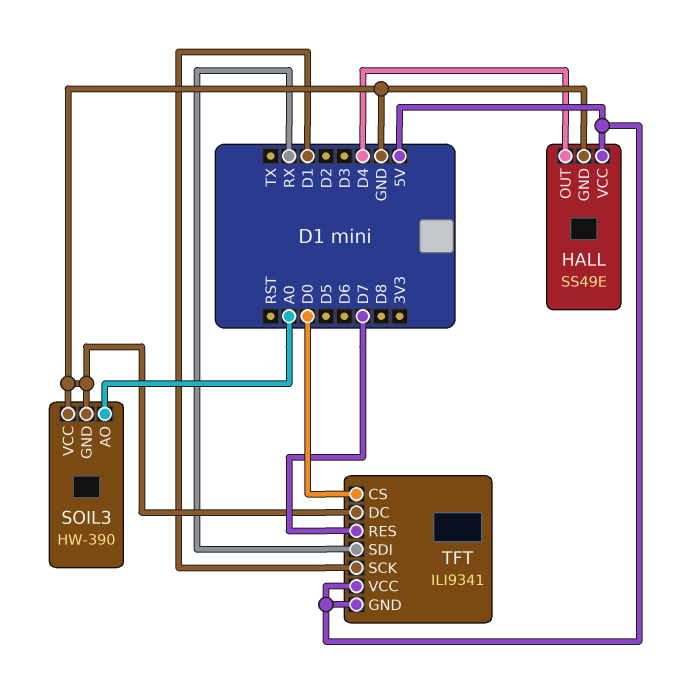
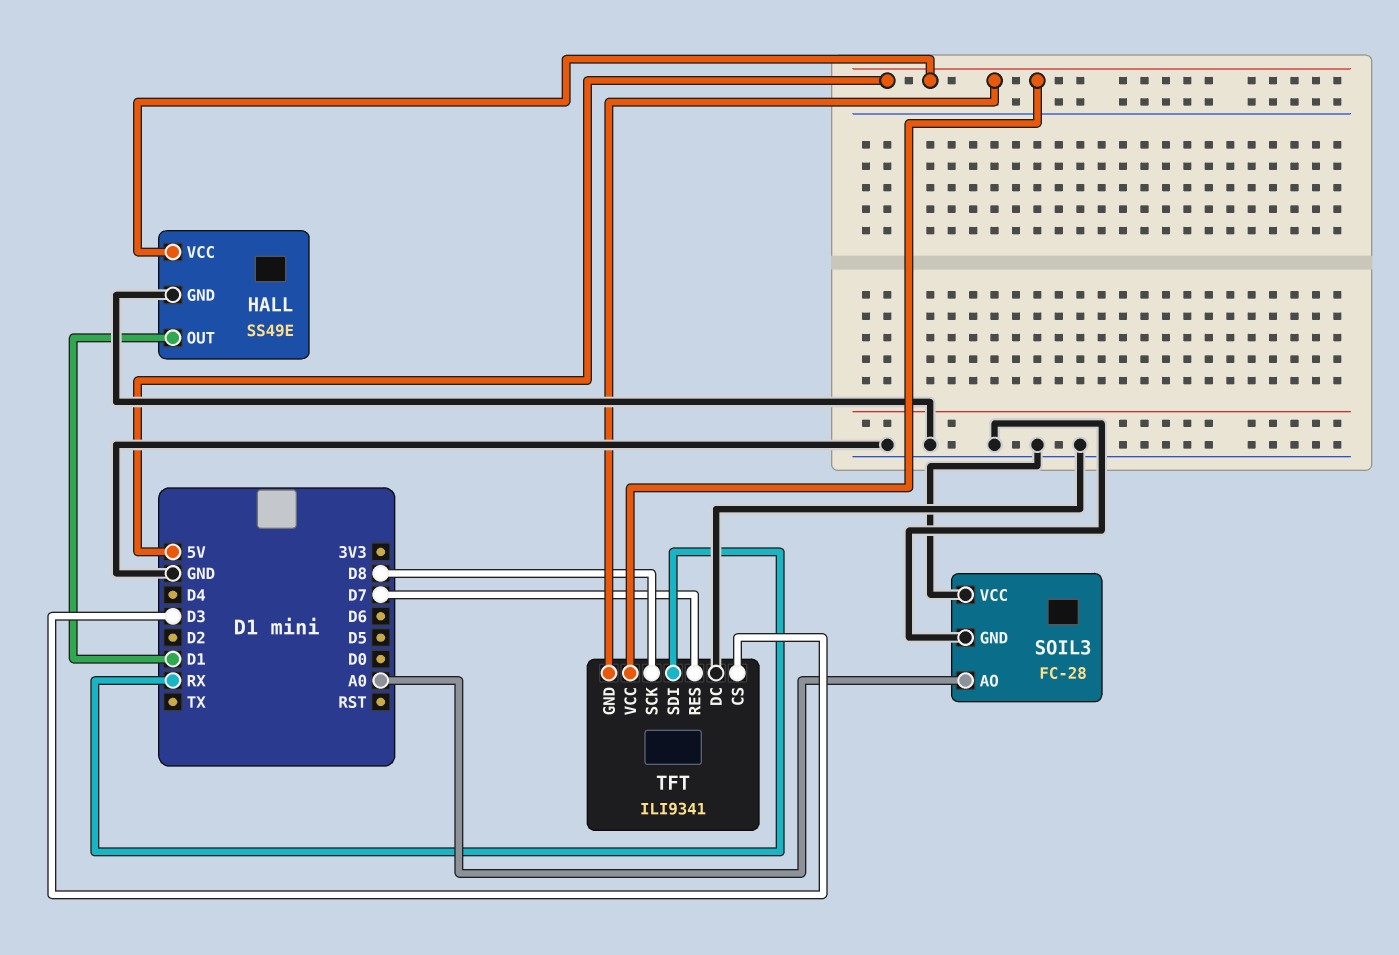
HALL pin OUT: D4 -> D1
SOIL3: HW-390 -> FC-28
TFT pin CS: D0 -> D3
TFT pin SCK: D1 -> D8

